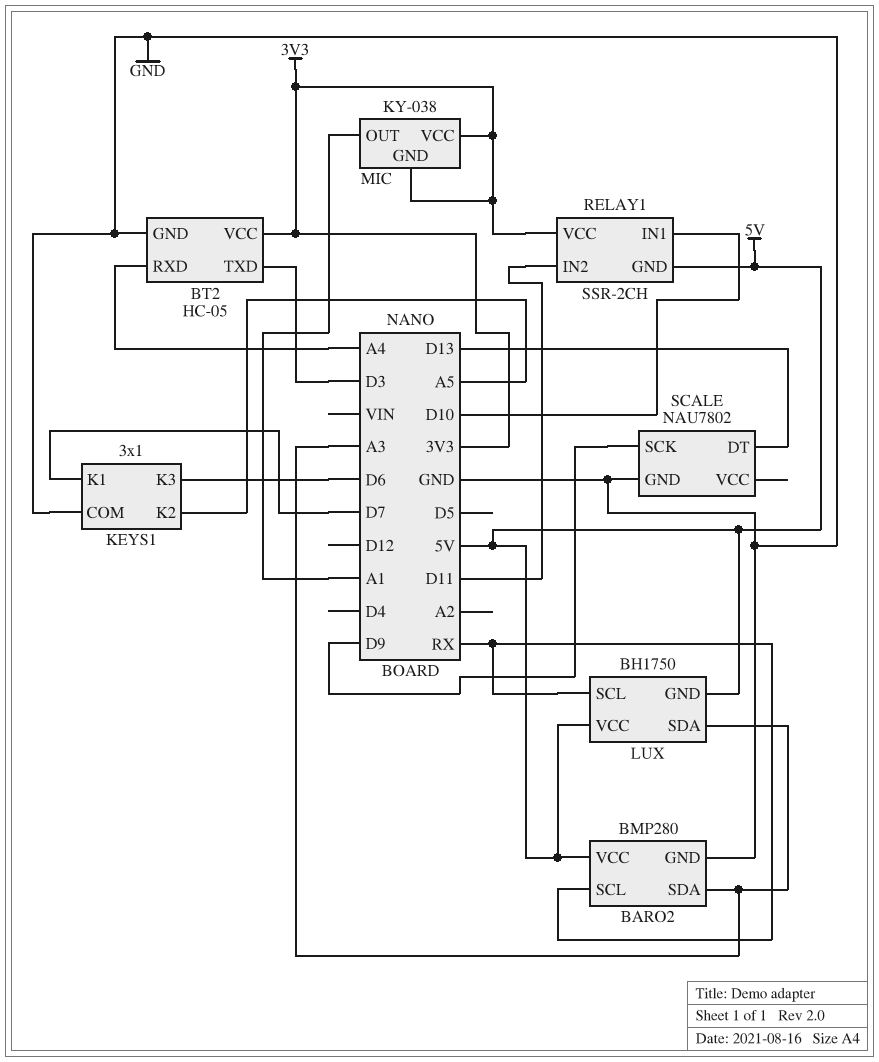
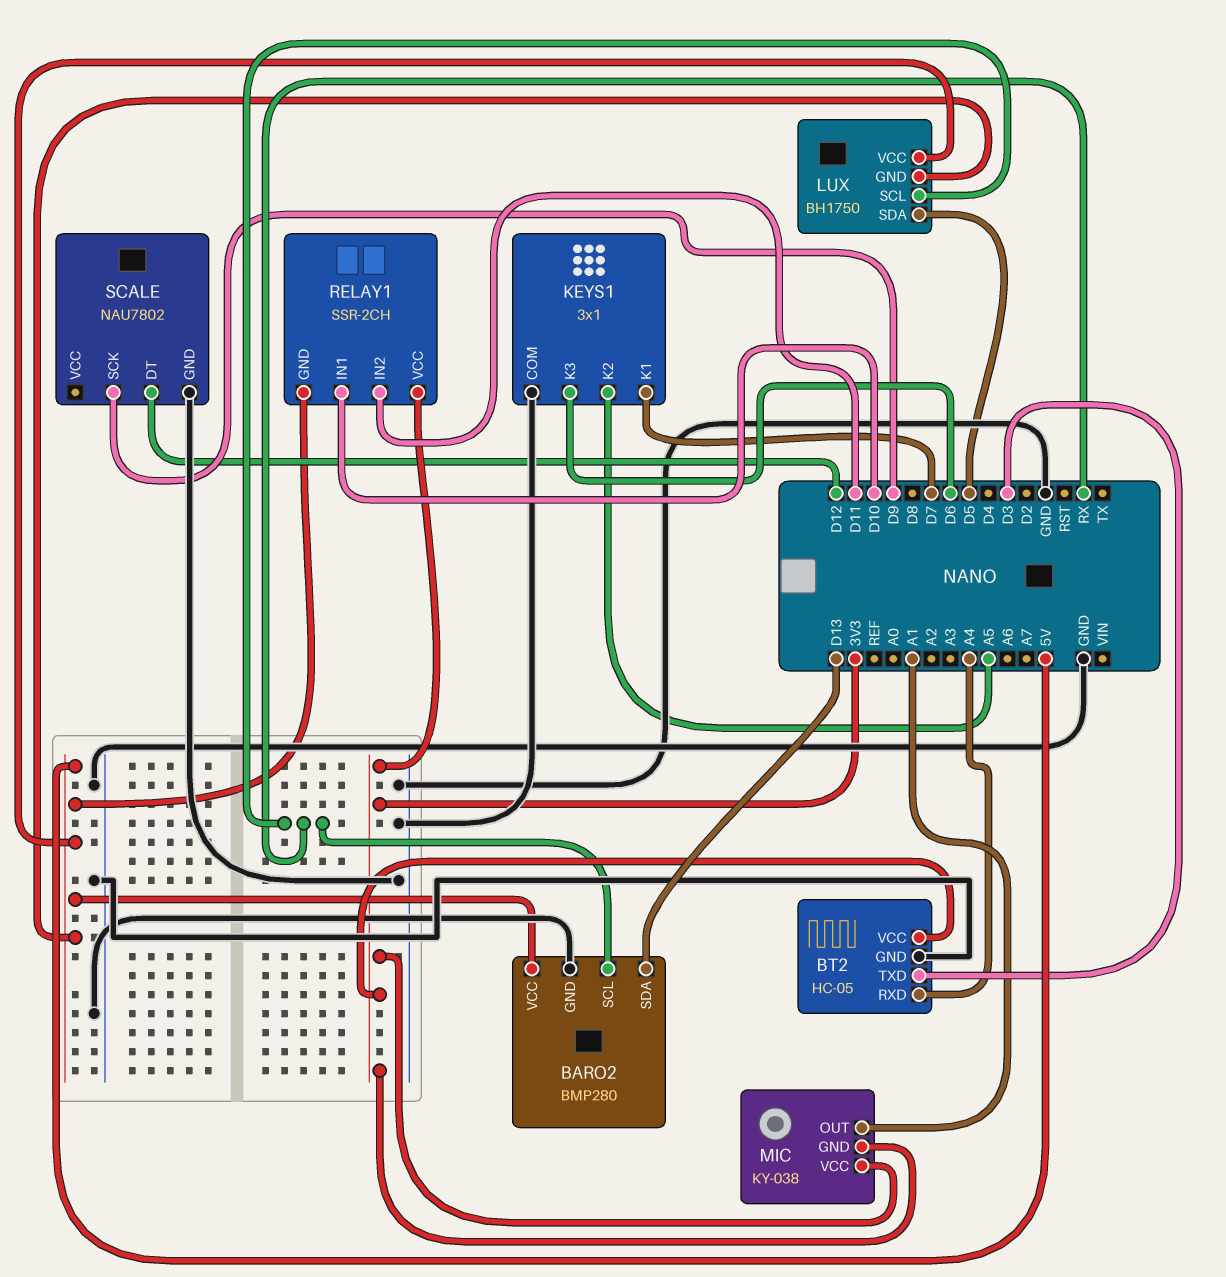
BARO2 pin SDA: A3 -> D13
LUX pin SDA: A3 -> D5
SCALE pin DT: D13 -> D12

